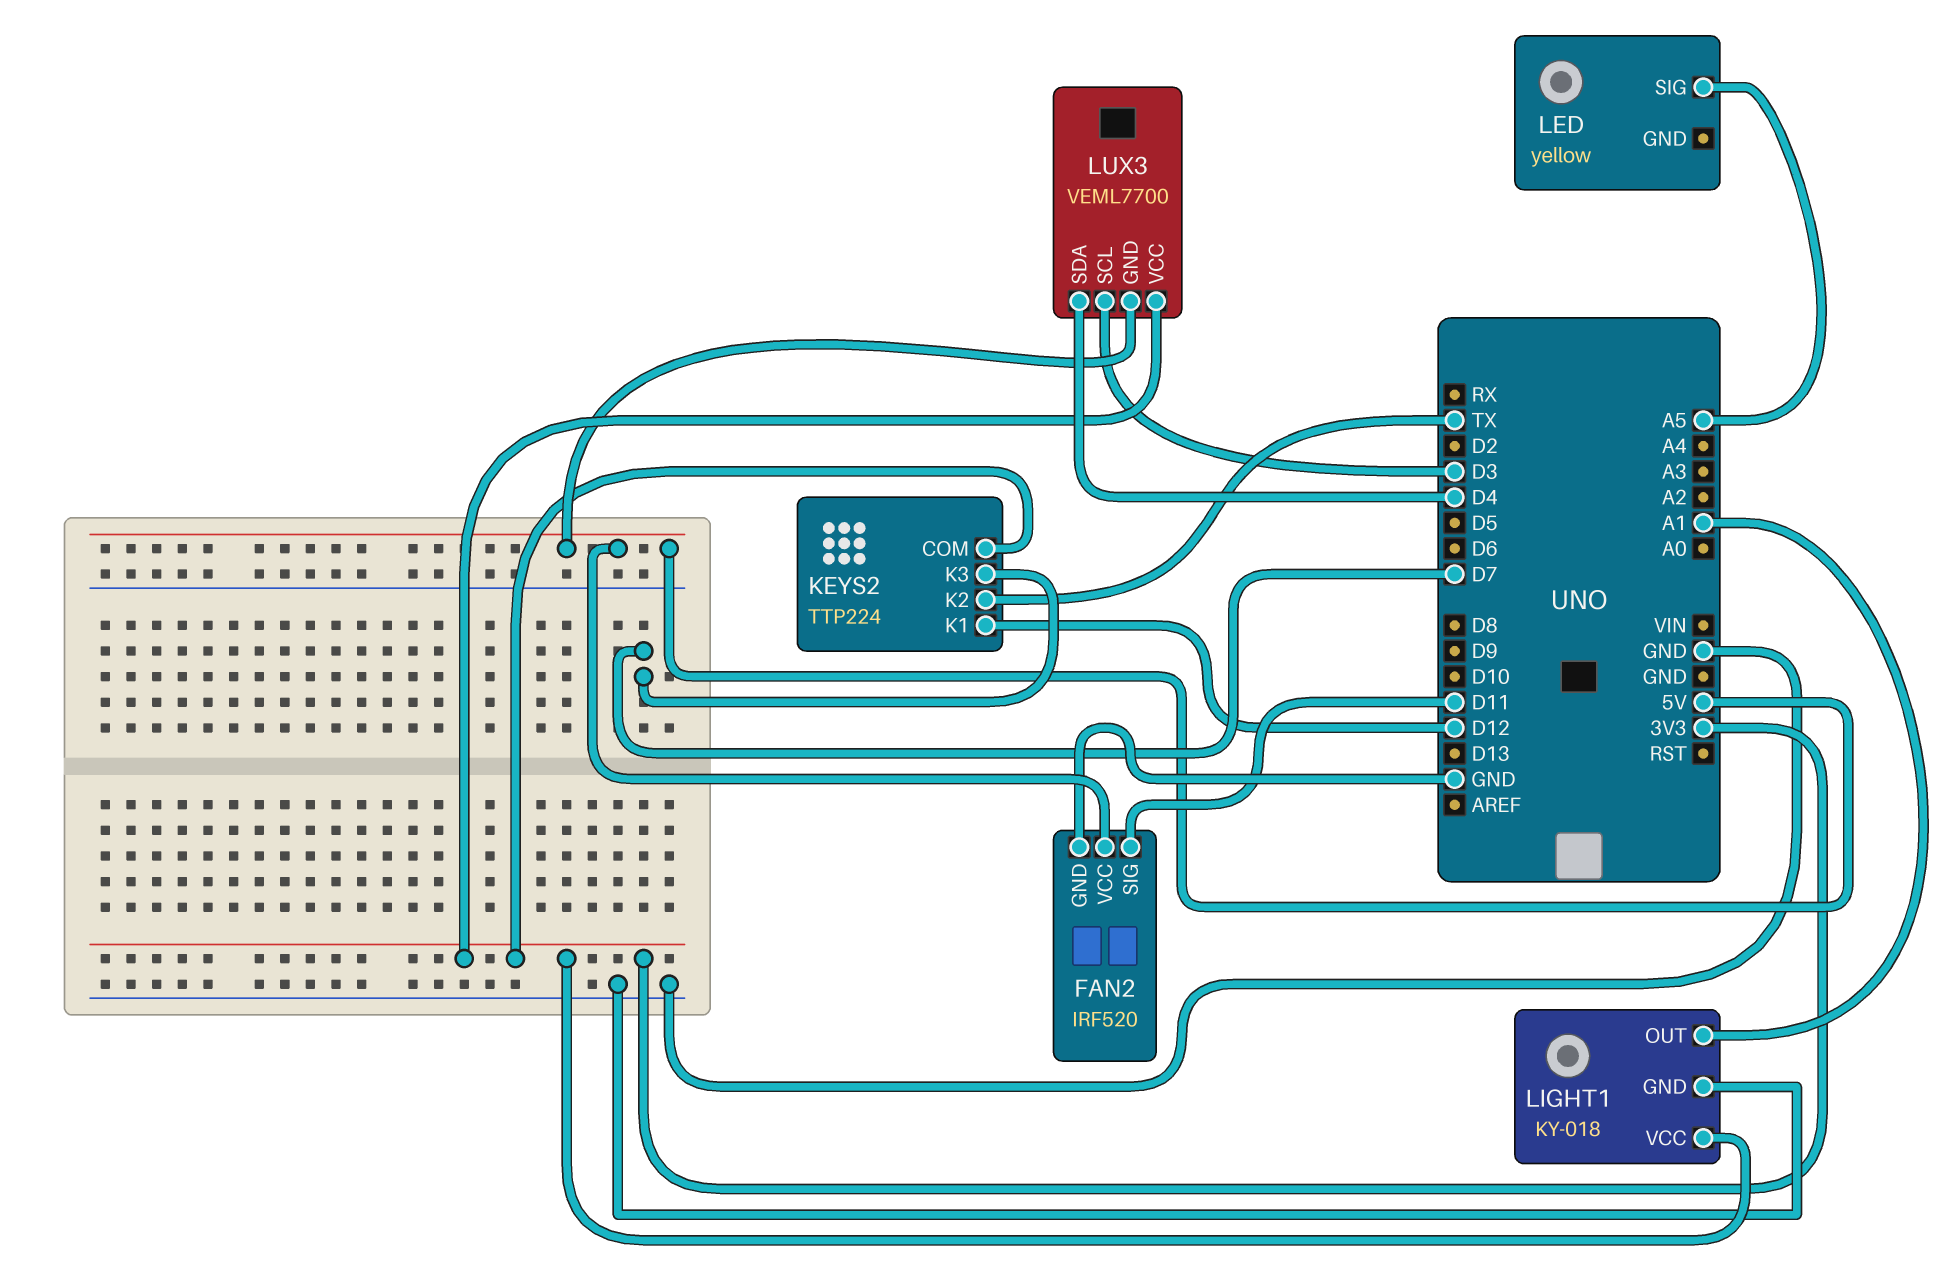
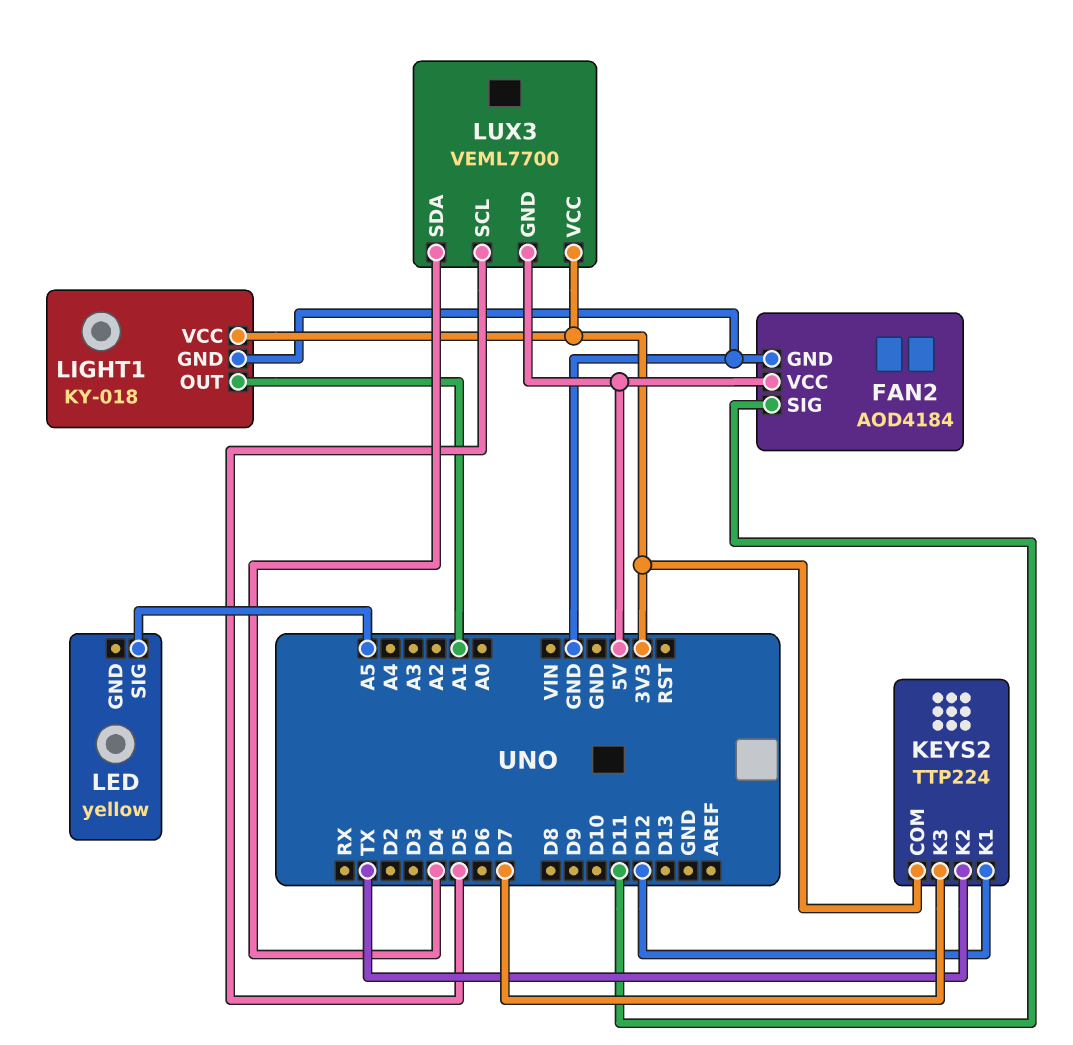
FAN2: IRF520 -> AOD4184
LUX3 pin SCL: D3 -> D5

